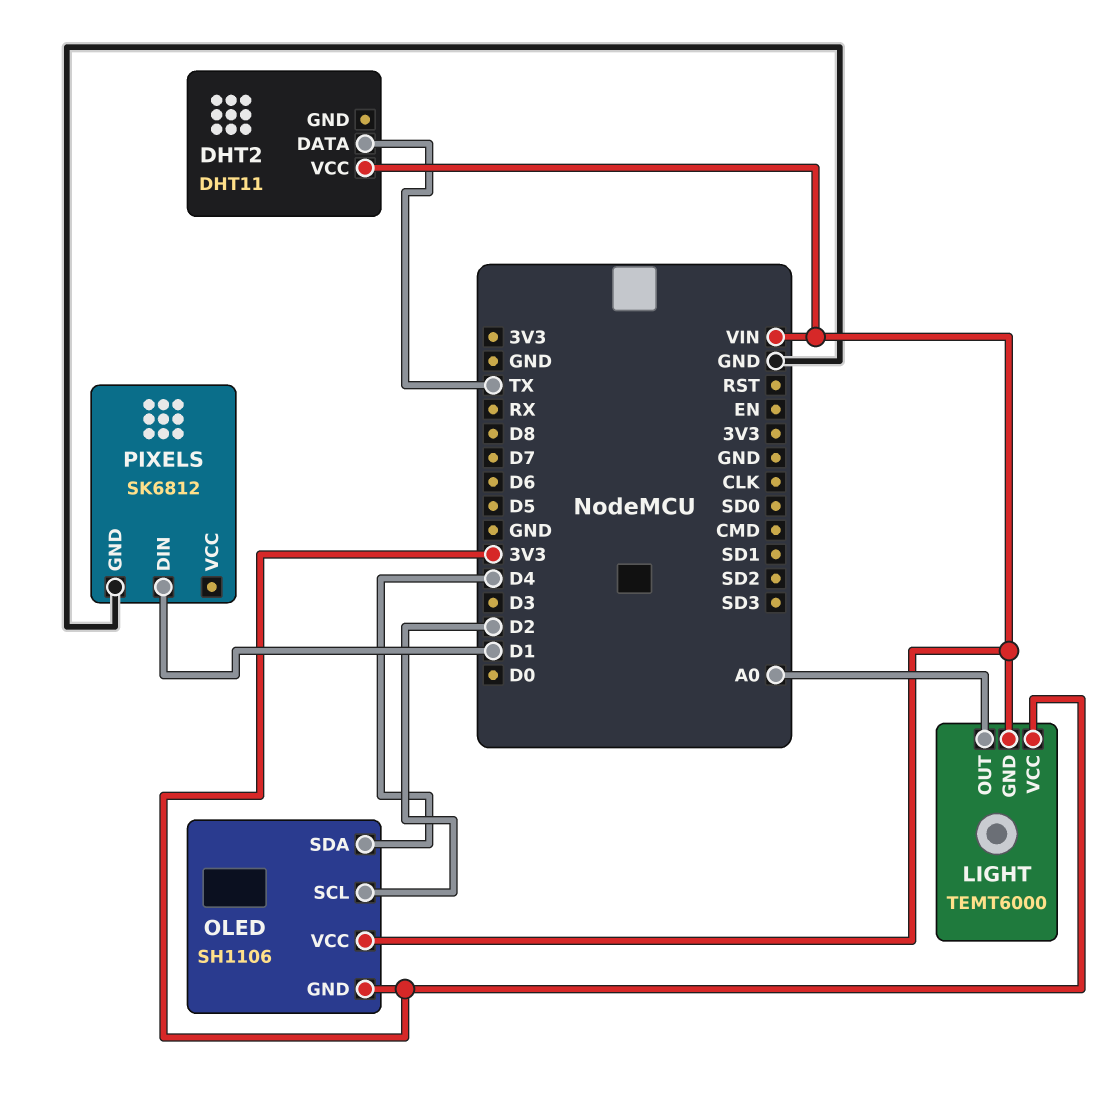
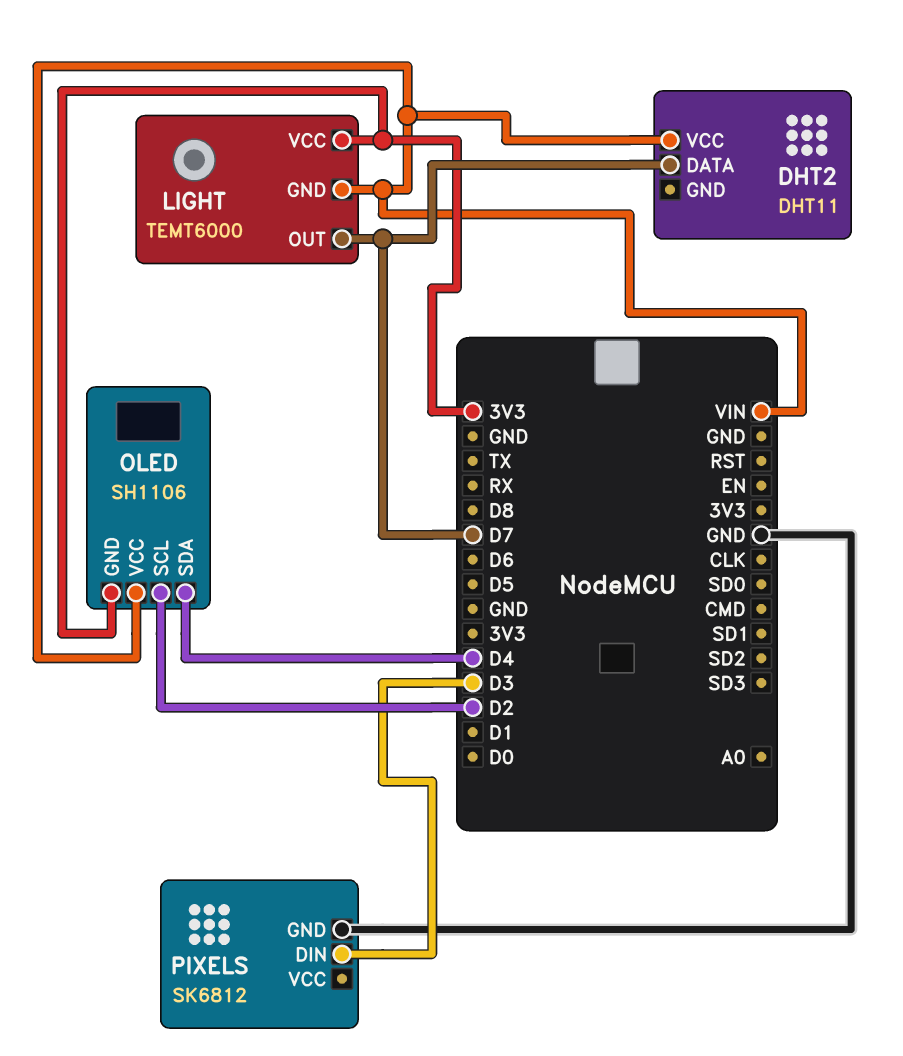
DHT2 pin DATA: TX -> D7
LIGHT pin OUT: A0 -> D7
PIXELS pin DIN: D1 -> D3

